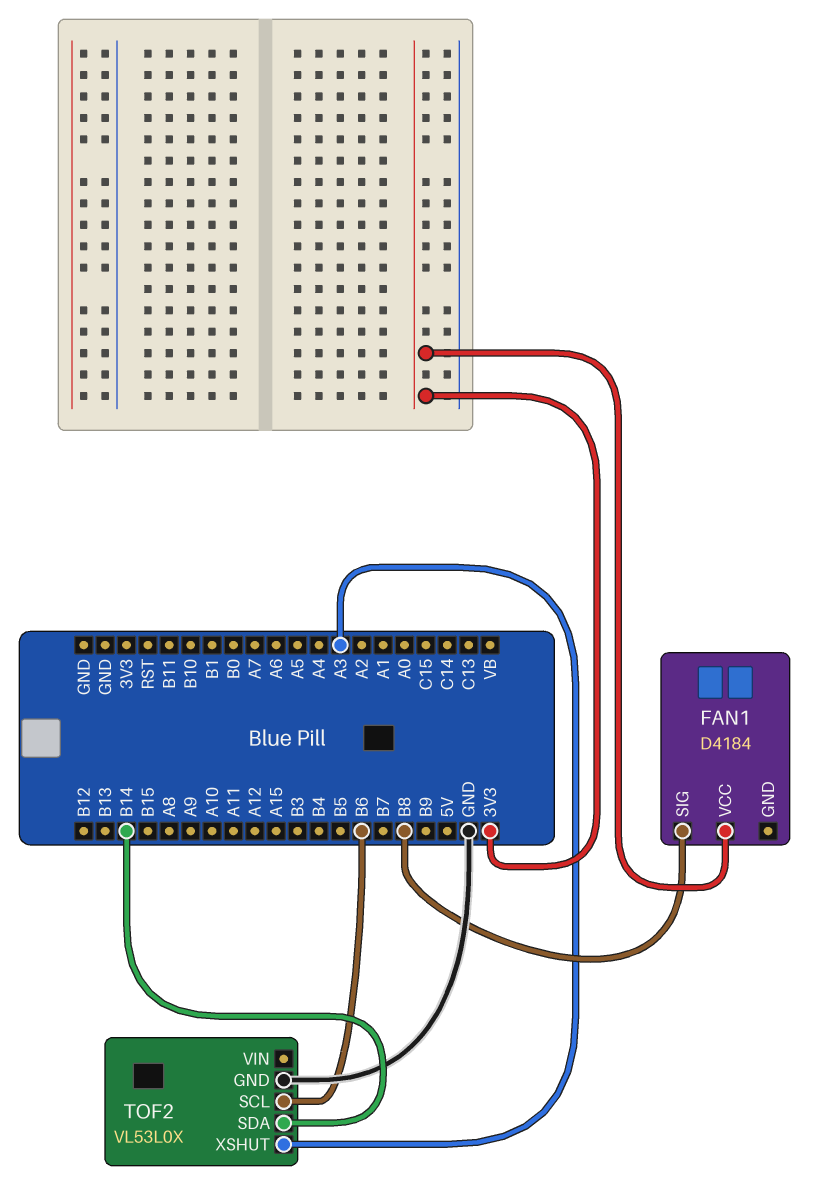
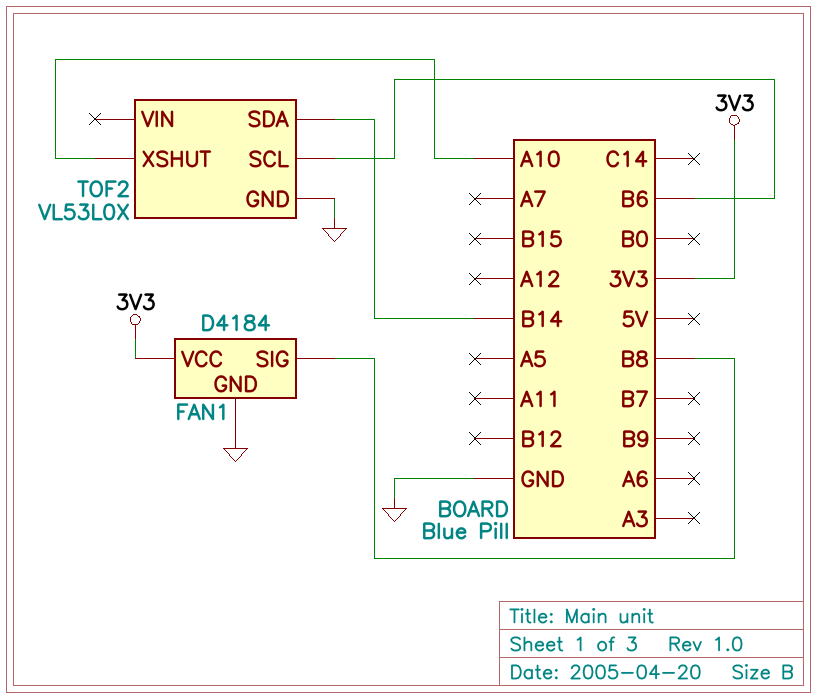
FAN1 pin GND: none -> GND
TOF2 pin XSHUT: A3 -> A10

